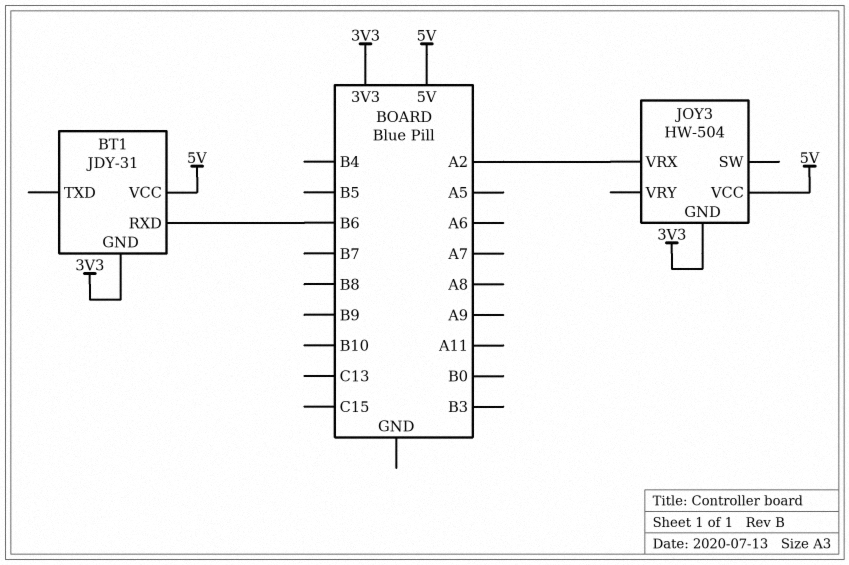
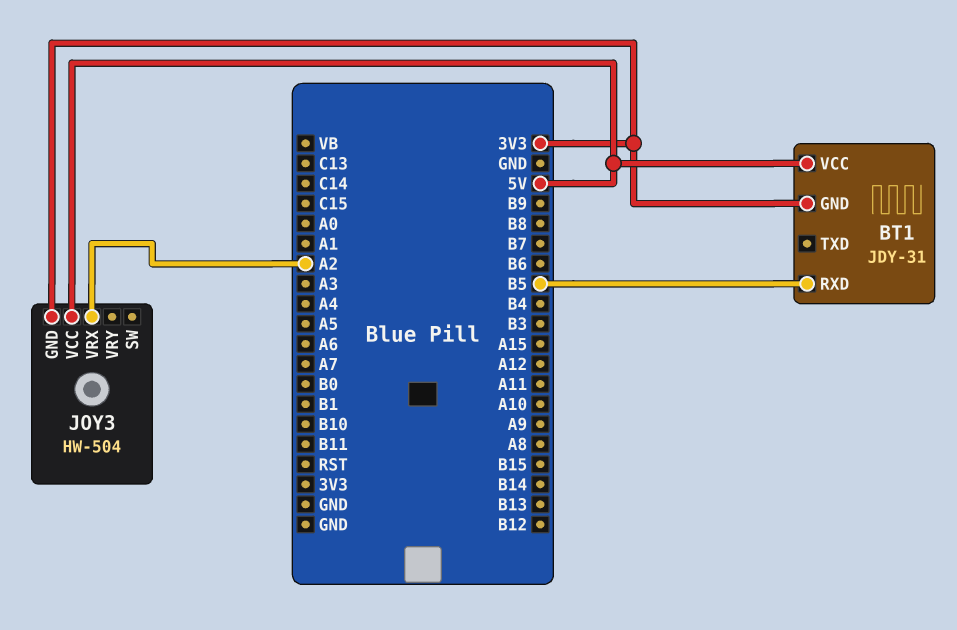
BT1 pin RXD: B6 -> B5

